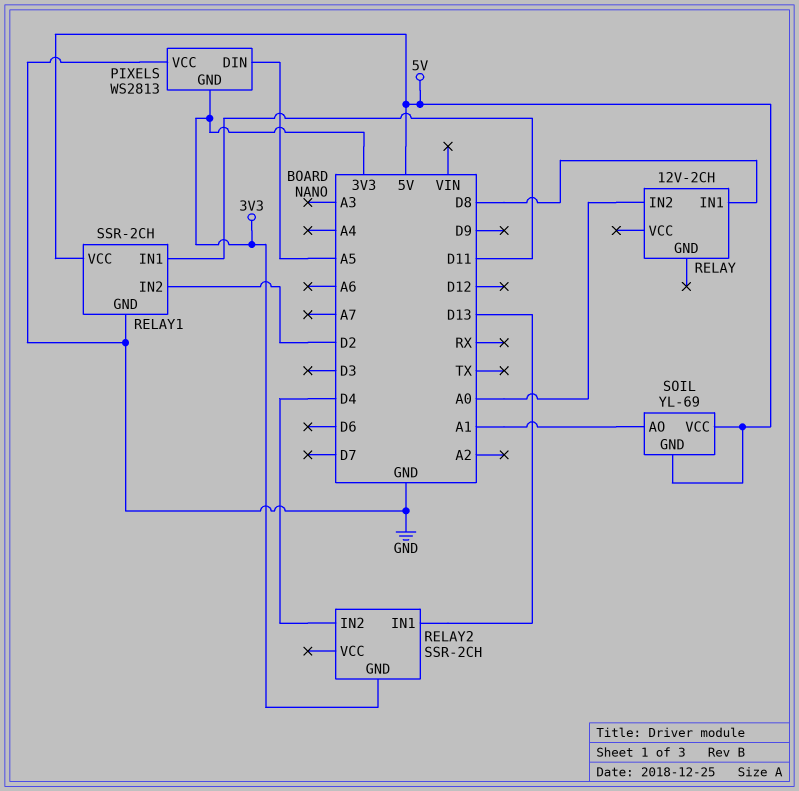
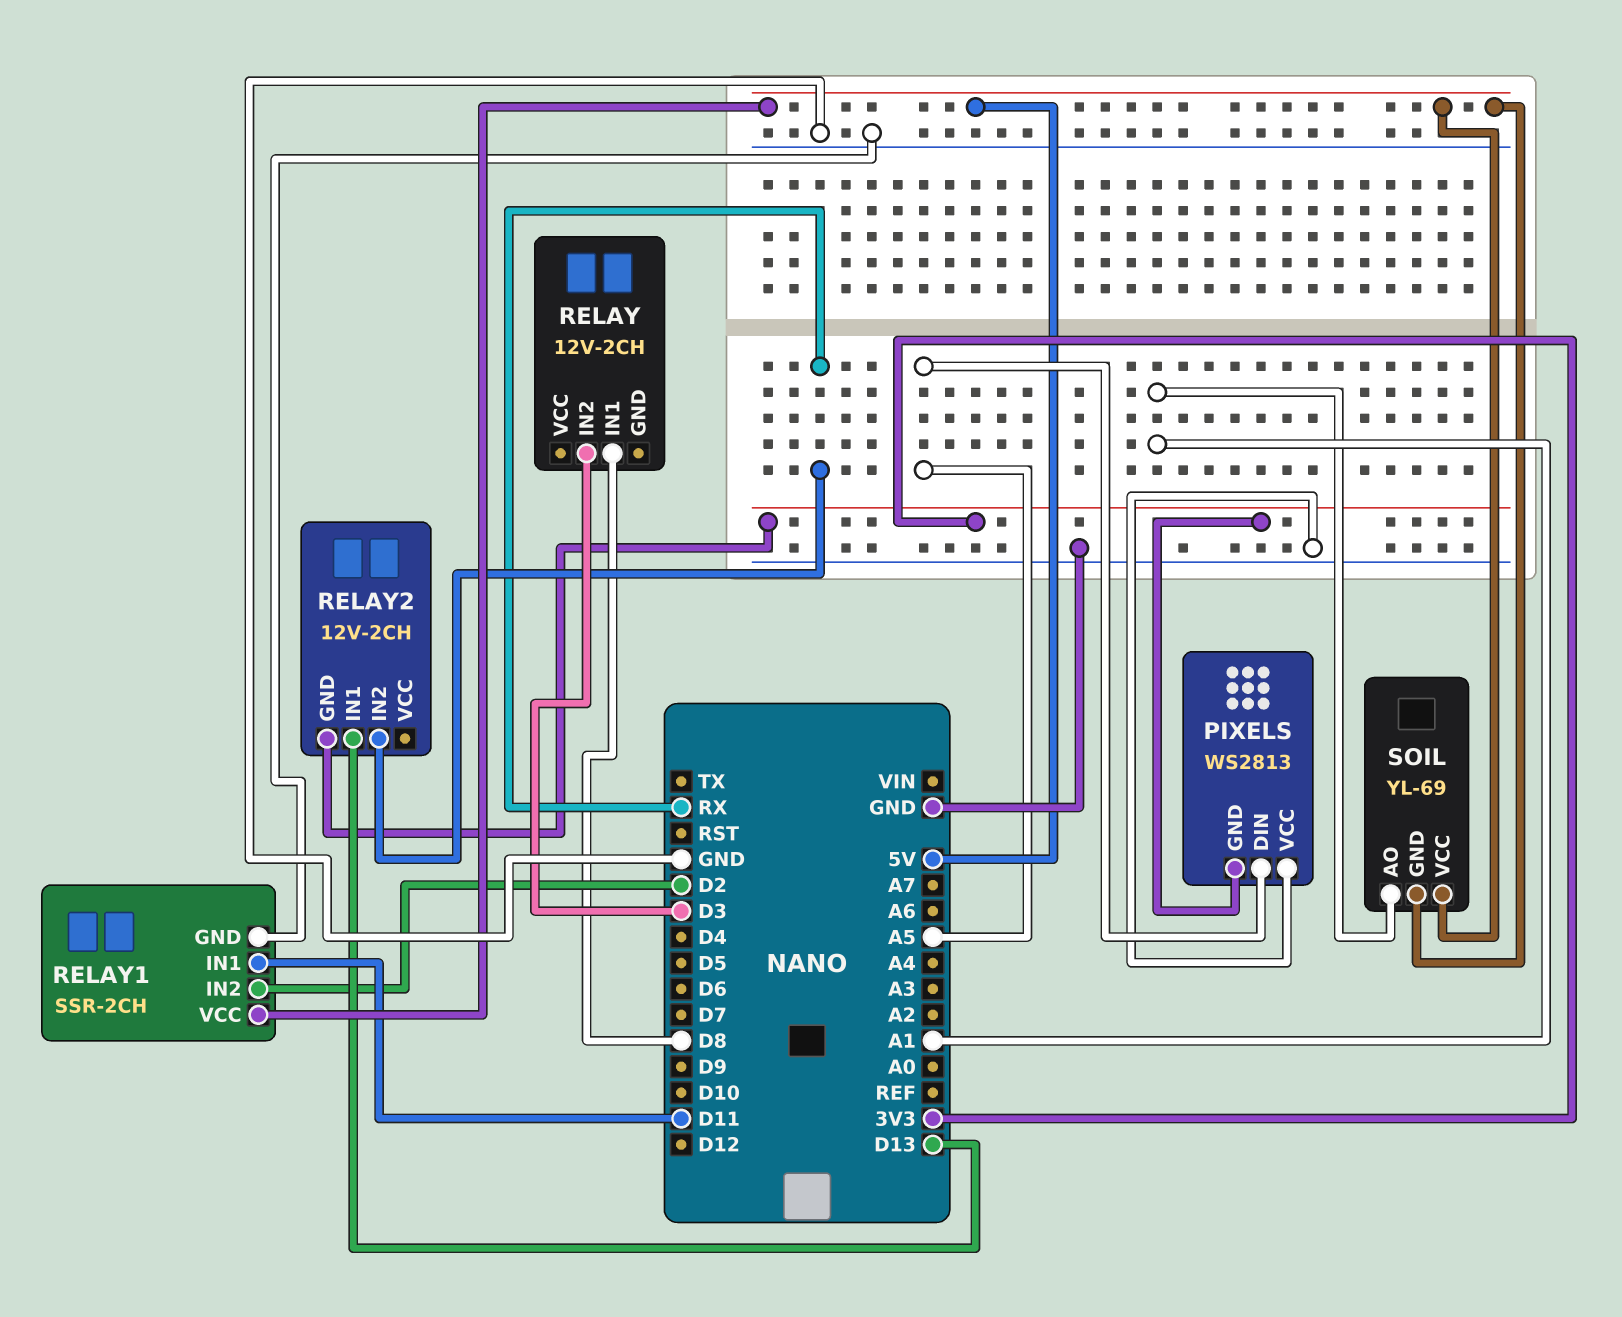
RELAY pin IN2: A0 -> D3
RELAY2: SSR-2CH -> 12V-2CH
RELAY2 pin IN2: D4 -> RX

